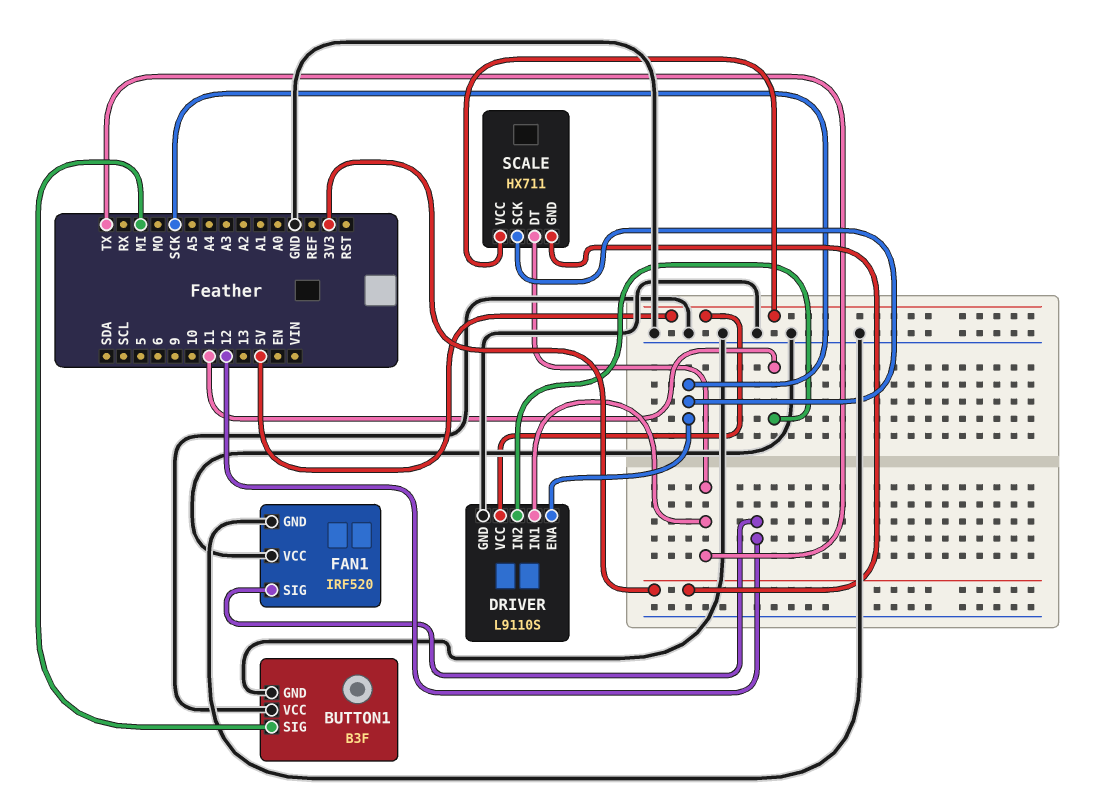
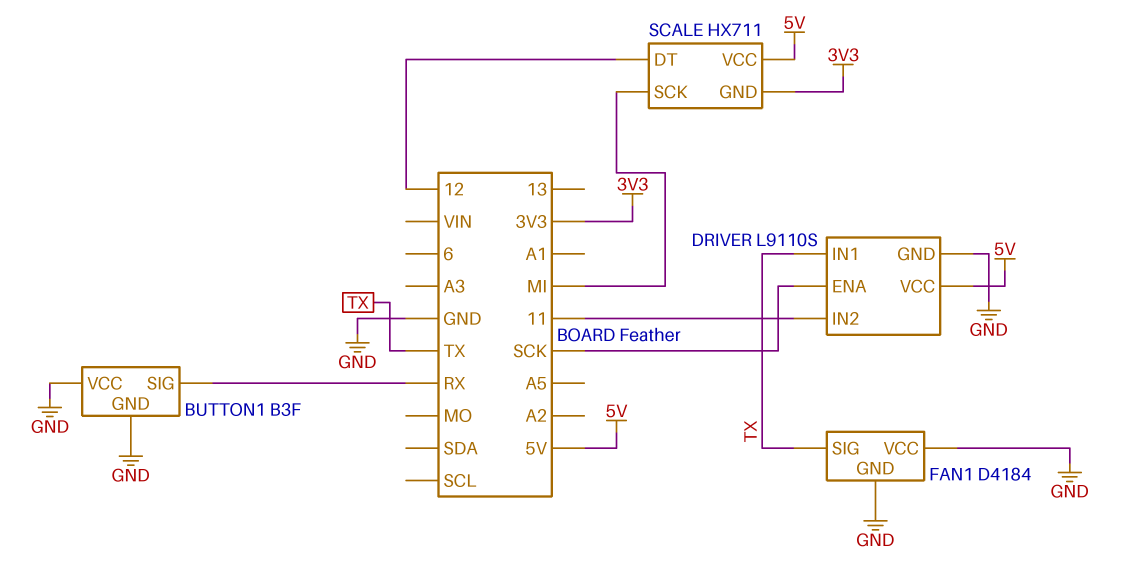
BUTTON1 pin SIG: MI -> RX
FAN1: IRF520 -> D4184
FAN1 pin SIG: 12 -> TX
SCALE pin DT: TX -> 12
SCALE pin SCK: SCK -> MI

